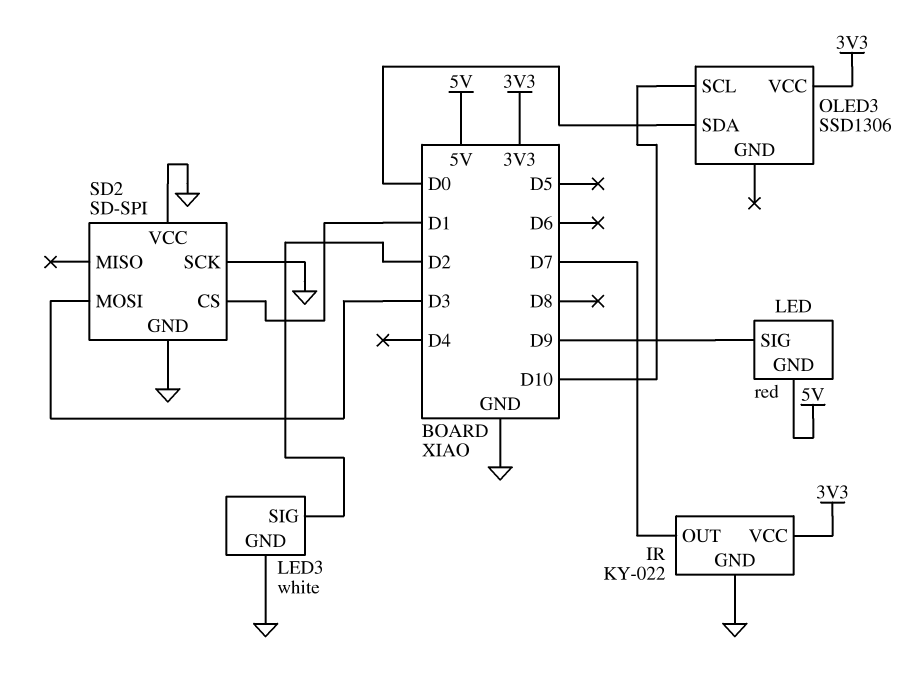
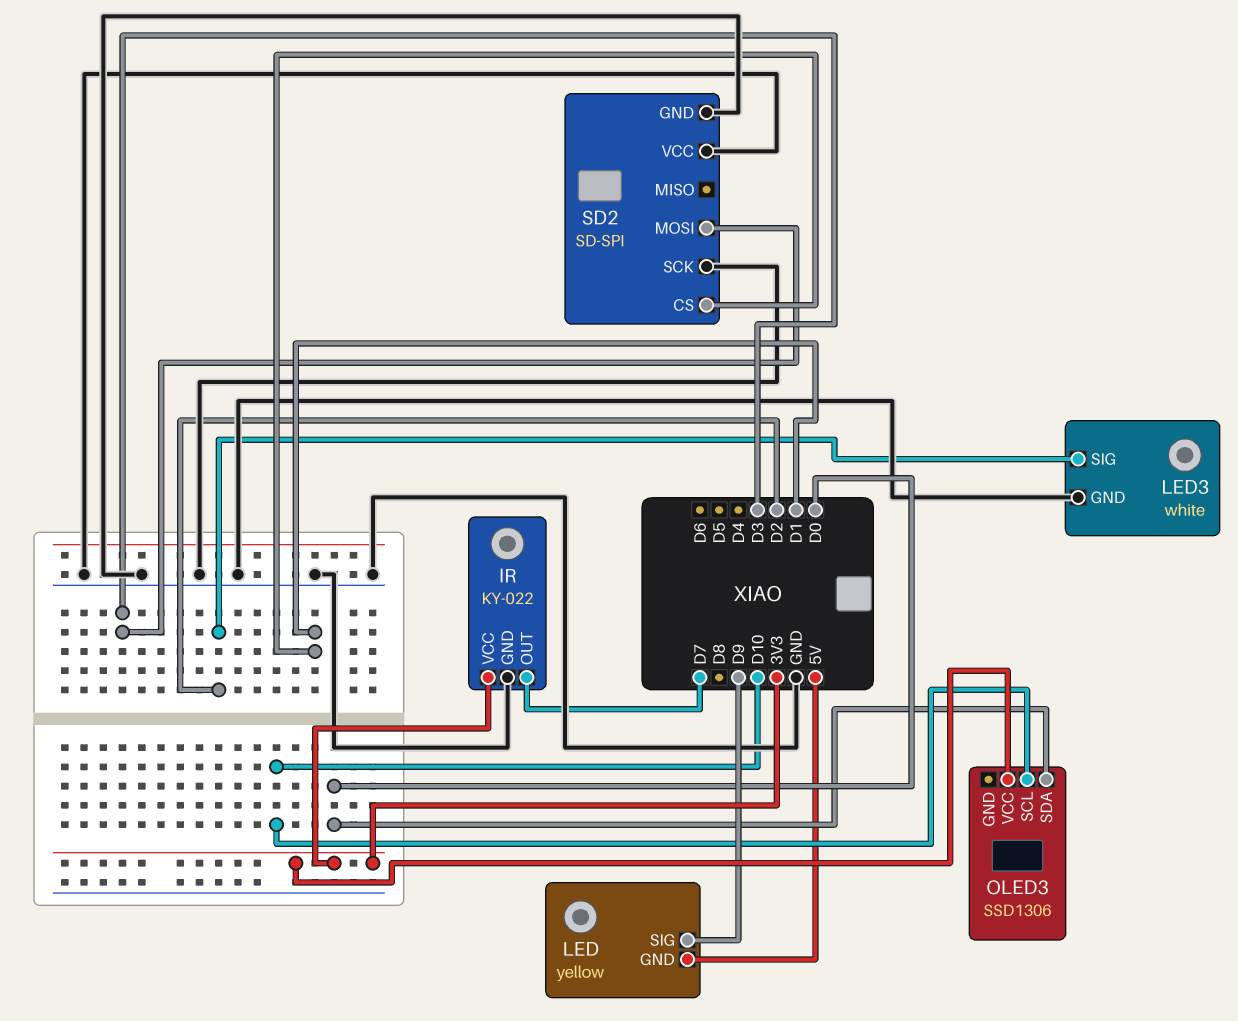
LED: red -> yellow

